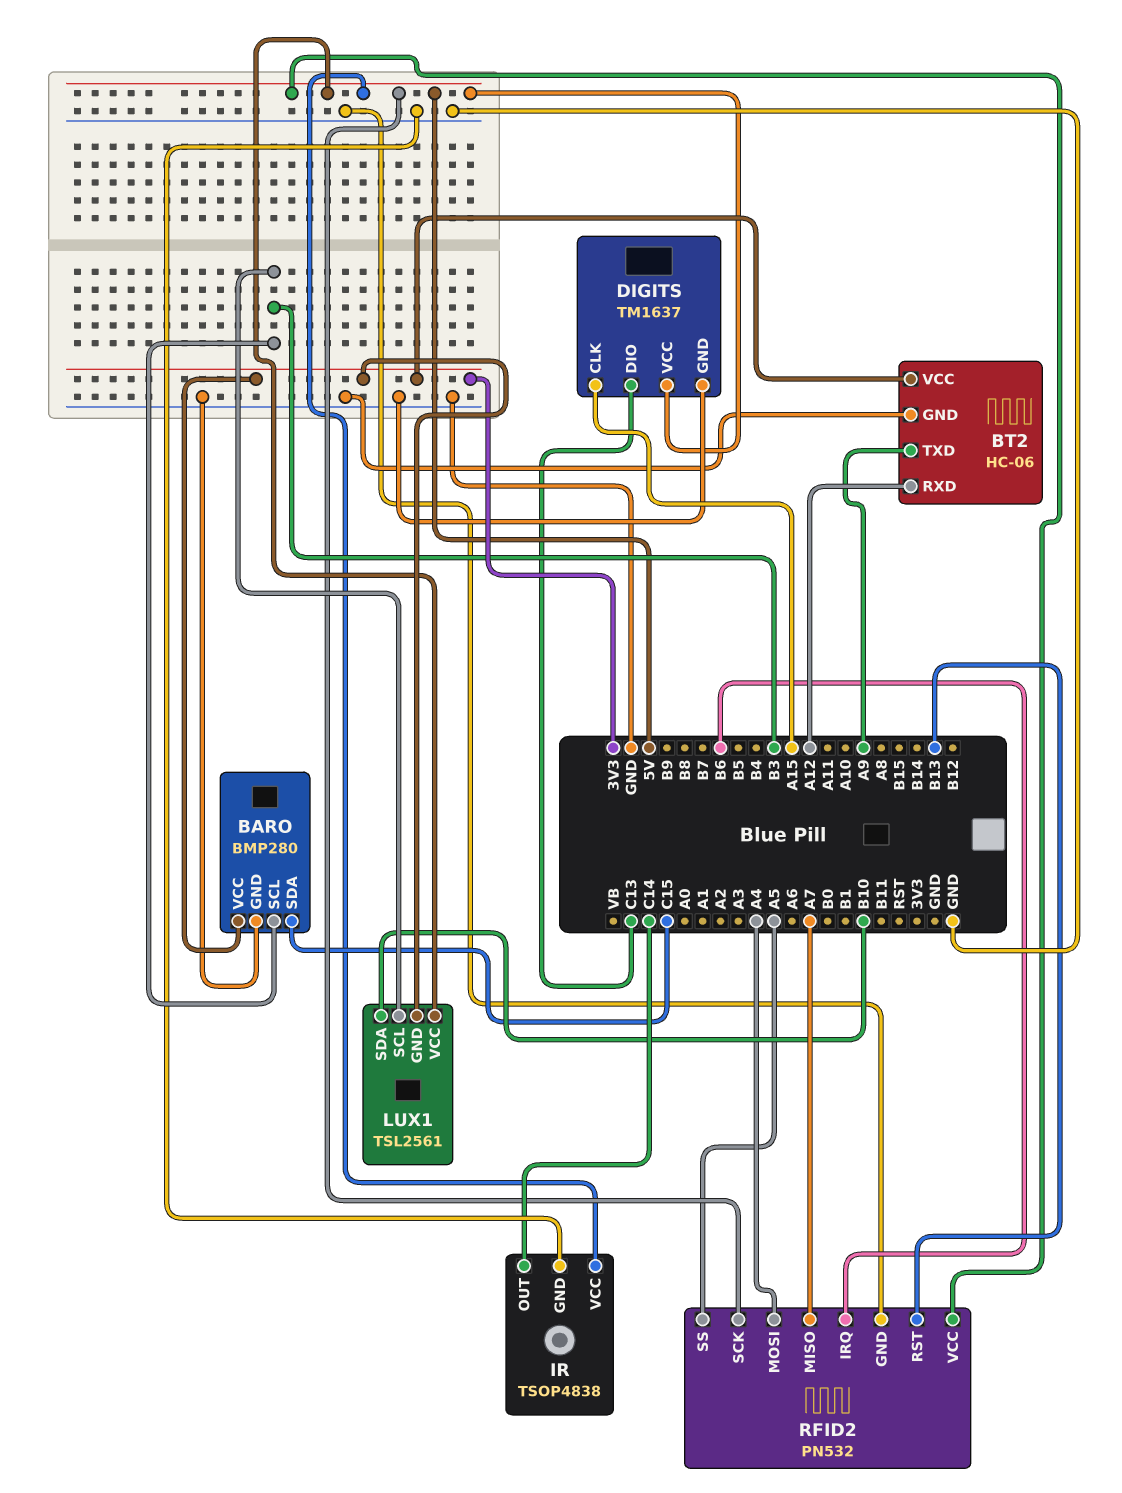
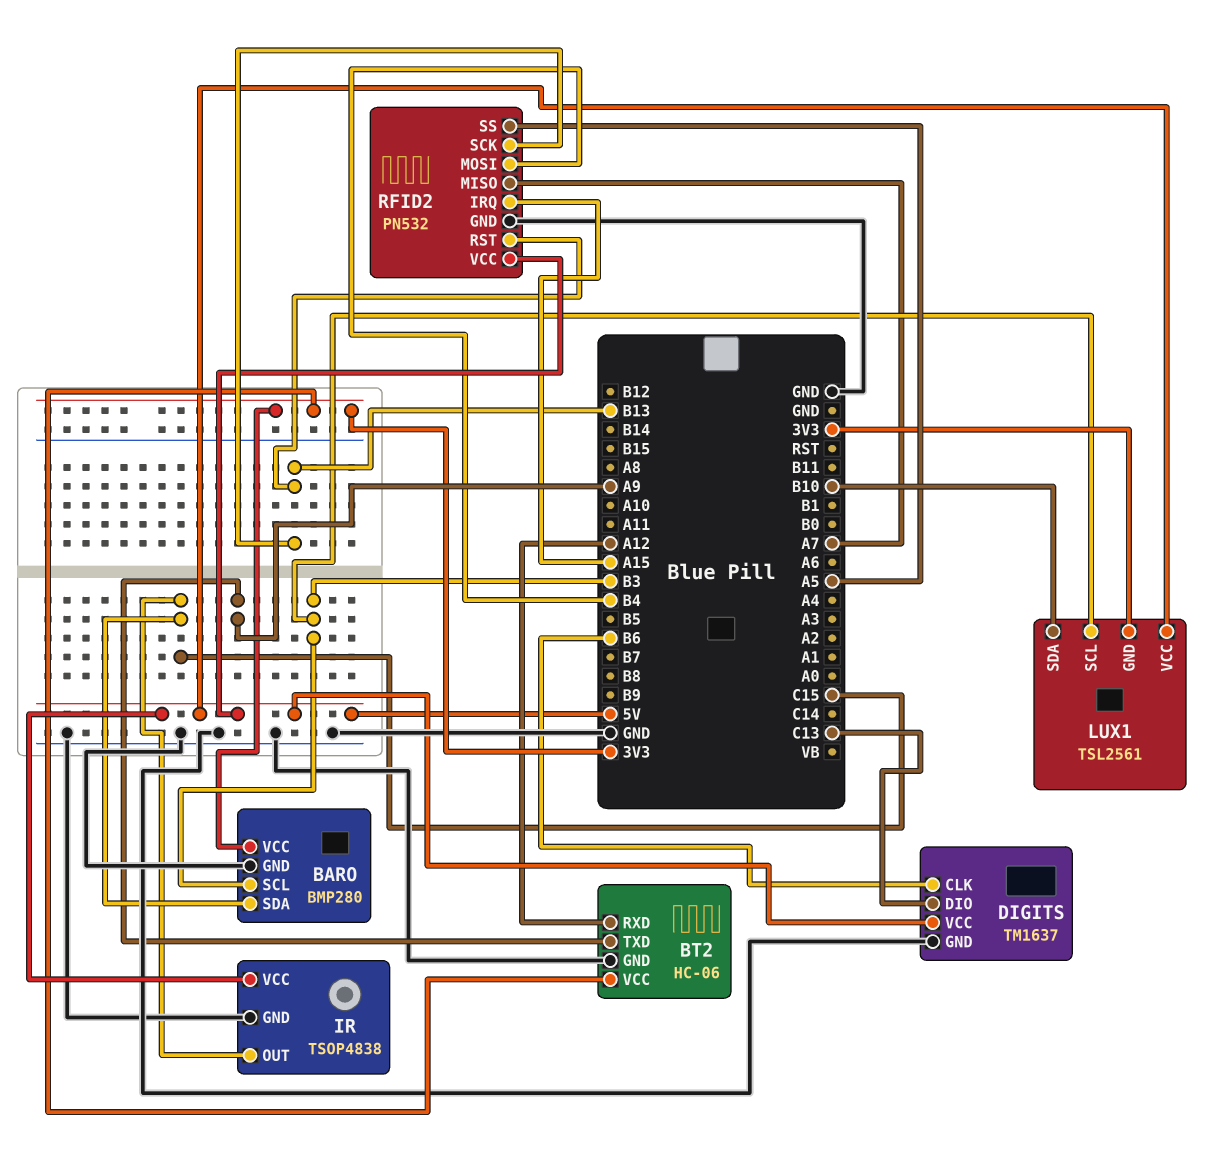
DIGITS pin CLK: A15 -> B6
IR pin OUT: C14 -> C15
RFID2 pin IRQ: B6 -> A15
RFID2 pin MOSI: A4 -> B4
RFID2 pin SCK: 5V -> B13

